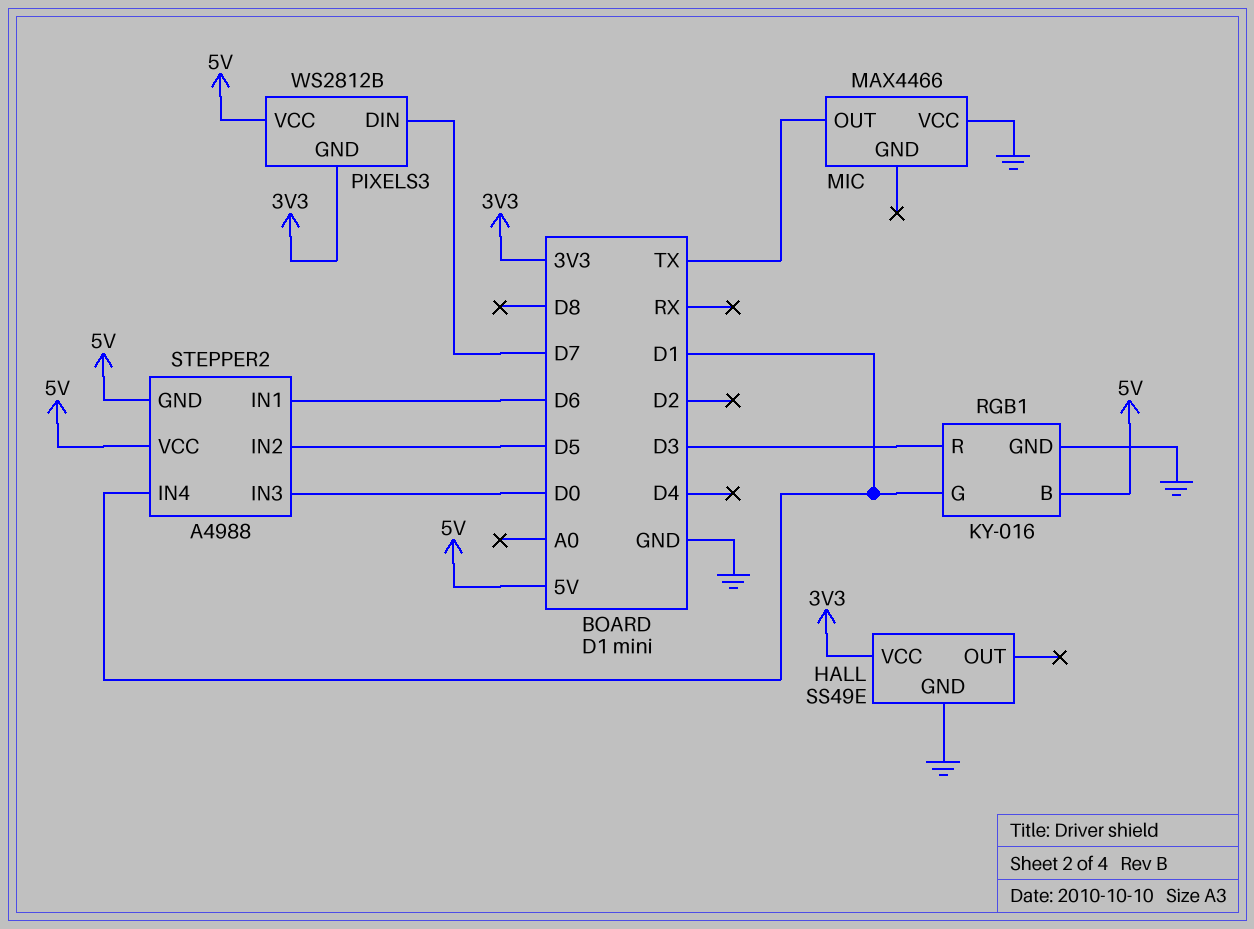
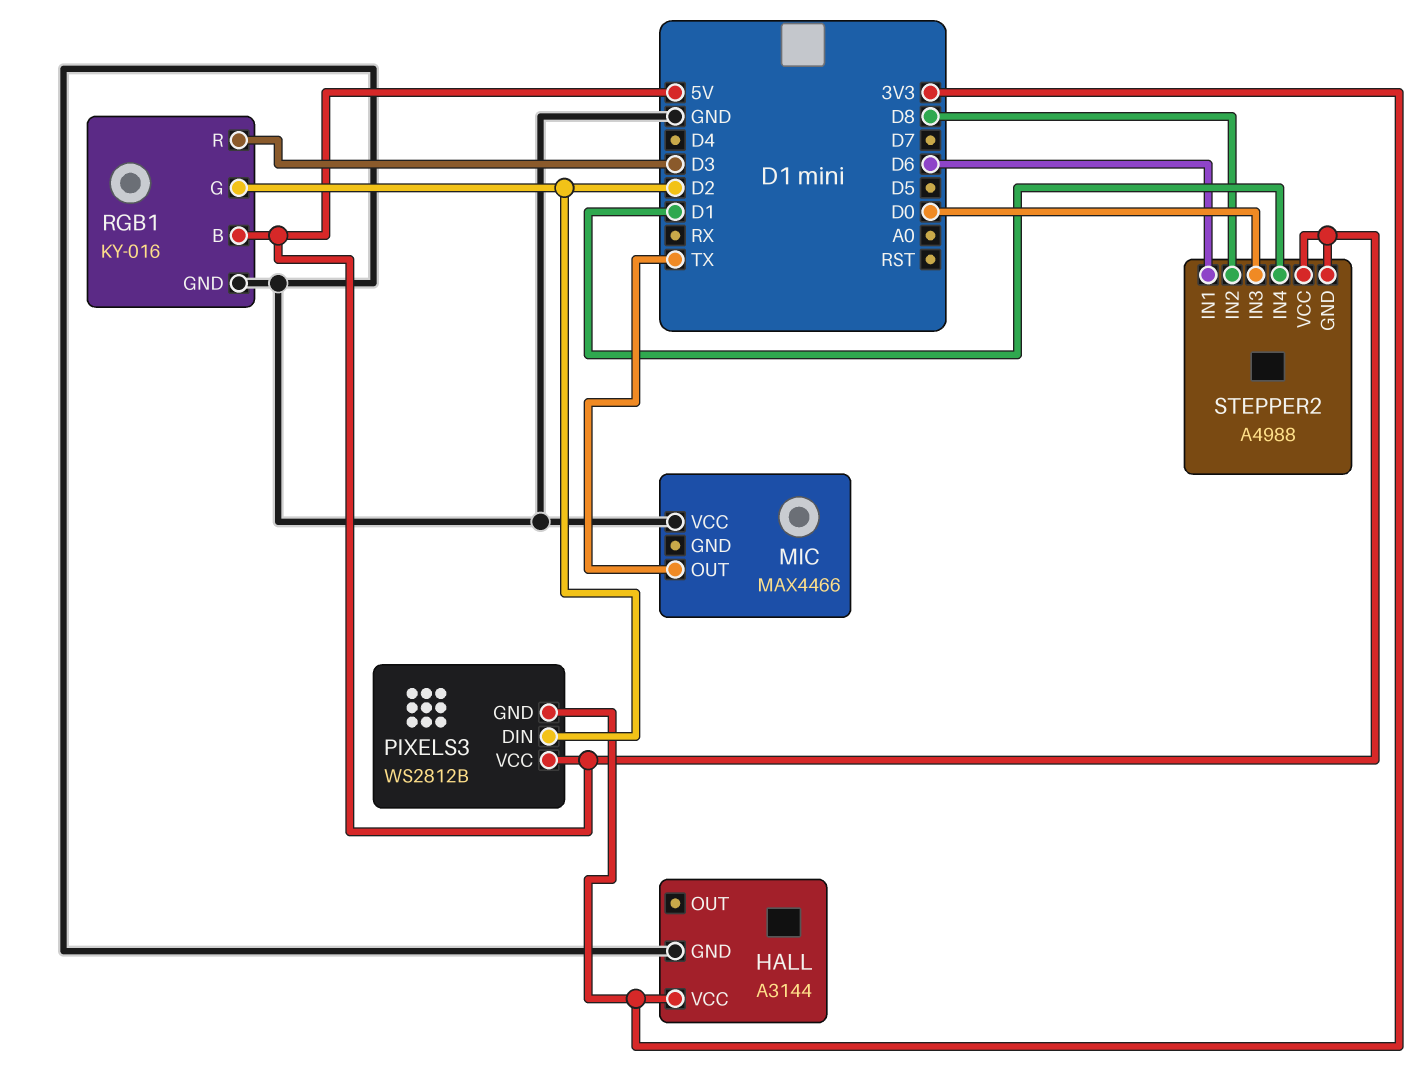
HALL: SS49E -> A3144
PIXELS3 pin DIN: D7 -> D2
RGB1 pin G: D1 -> D2
STEPPER2 pin IN2: D5 -> D8

